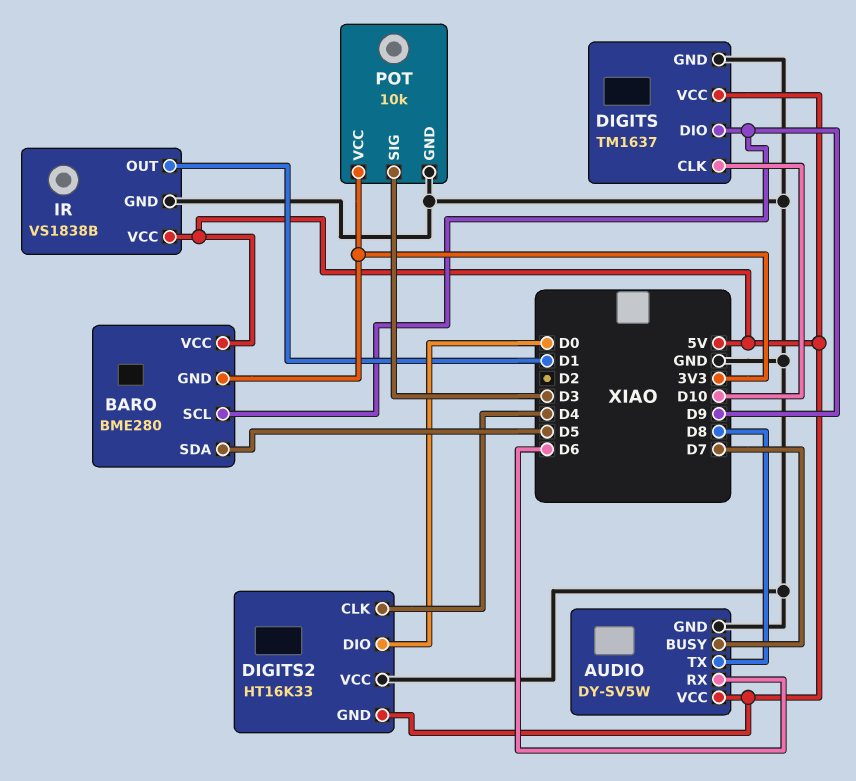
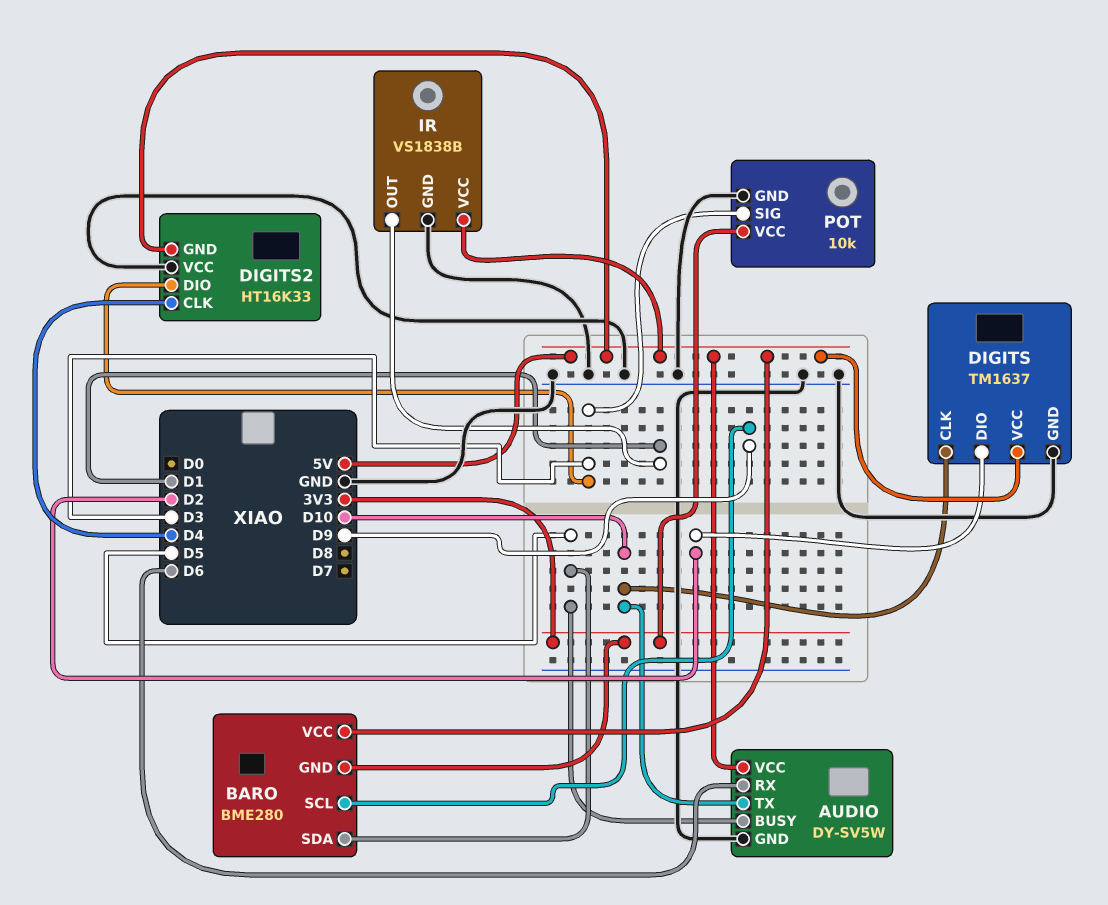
AUDIO pin BUSY: D7 -> D5
AUDIO pin TX: D8 -> D10
DIGITS pin DIO: D9 -> D2
DIGITS2 pin DIO: D0 -> D3

